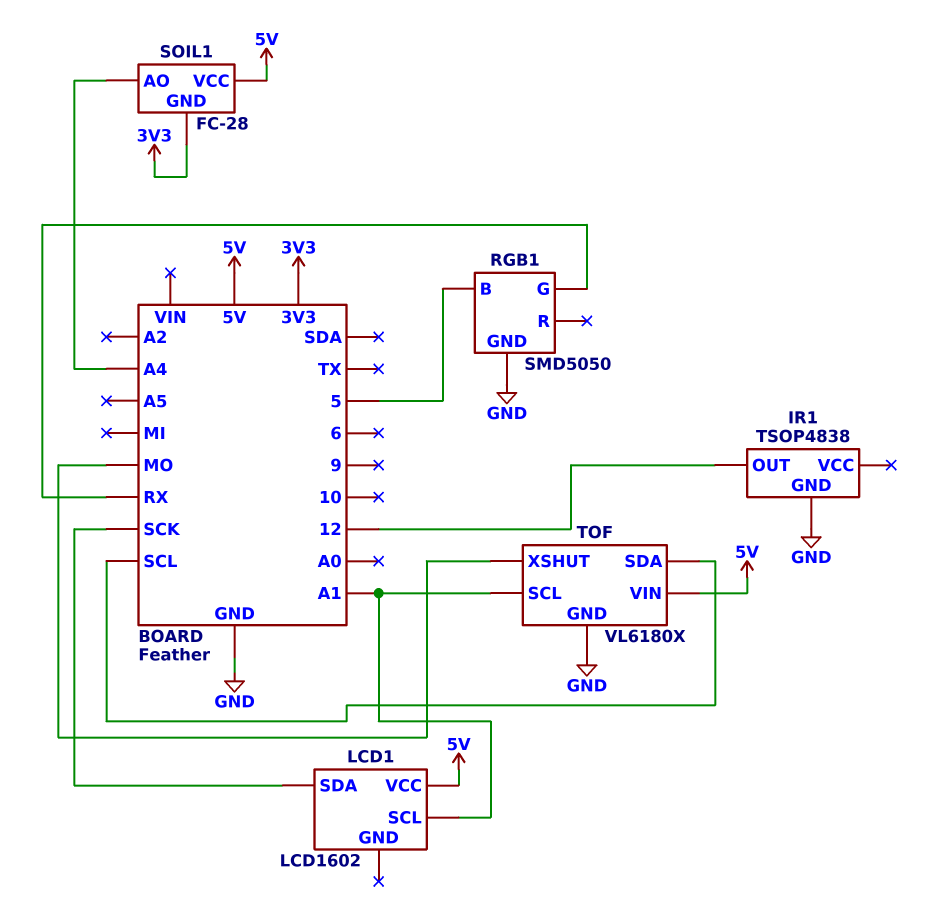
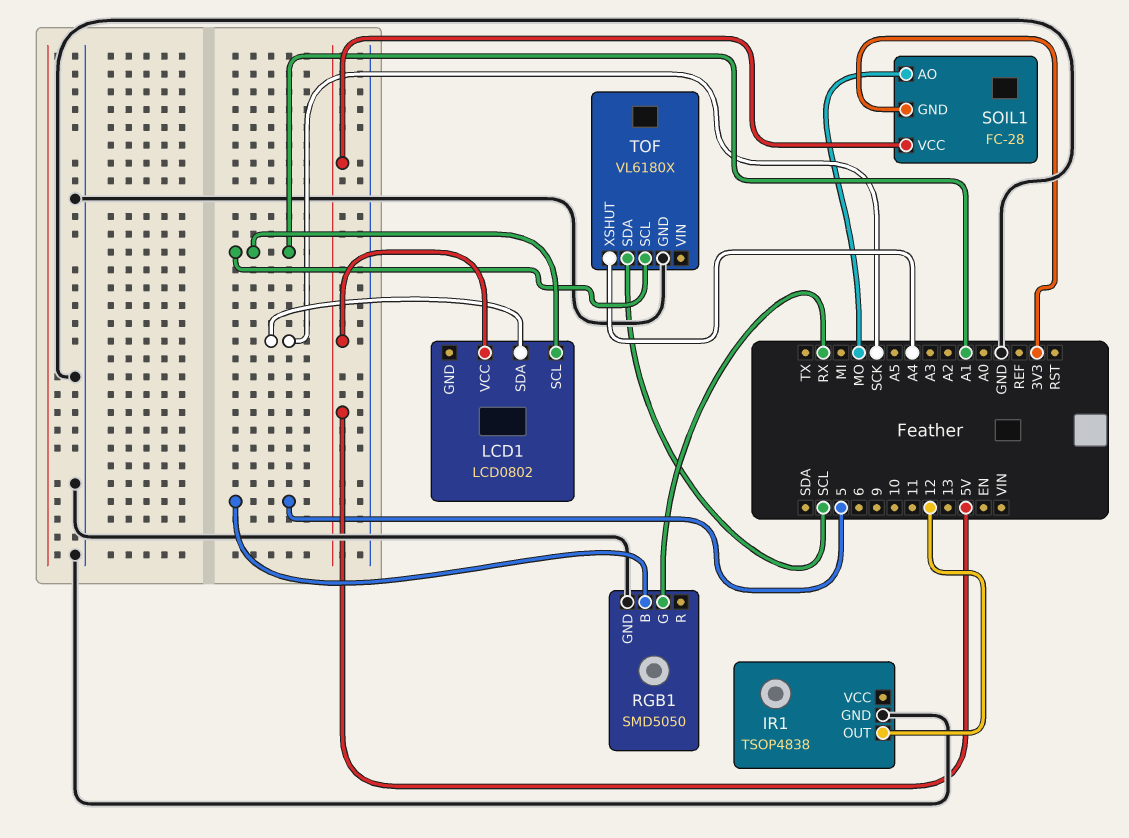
LCD1: LCD1602 -> LCD0802
SOIL1 pin AO: A4 -> MO
TOF pin VIN: 5V -> none
TOF pin XSHUT: MO -> A4

